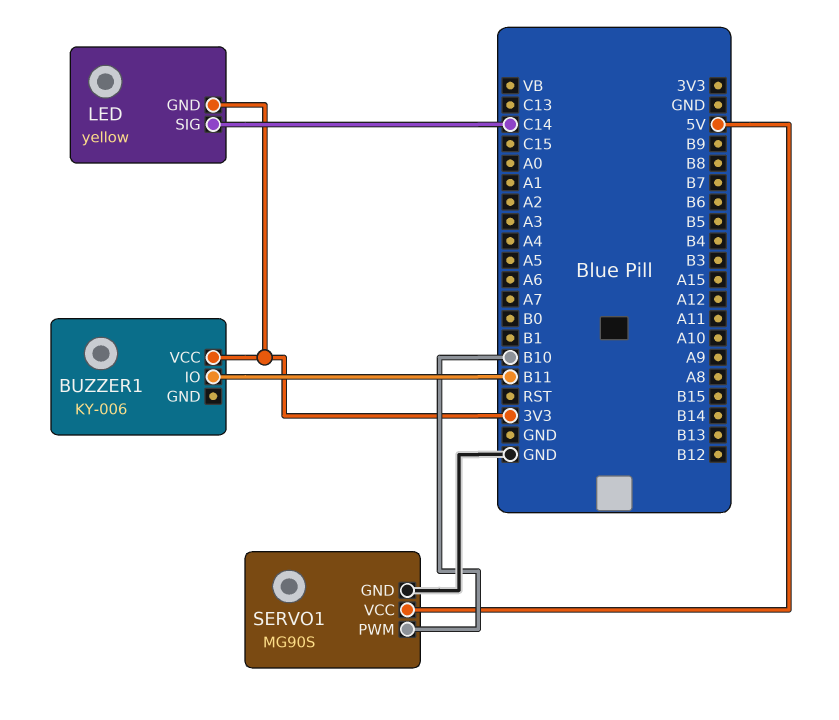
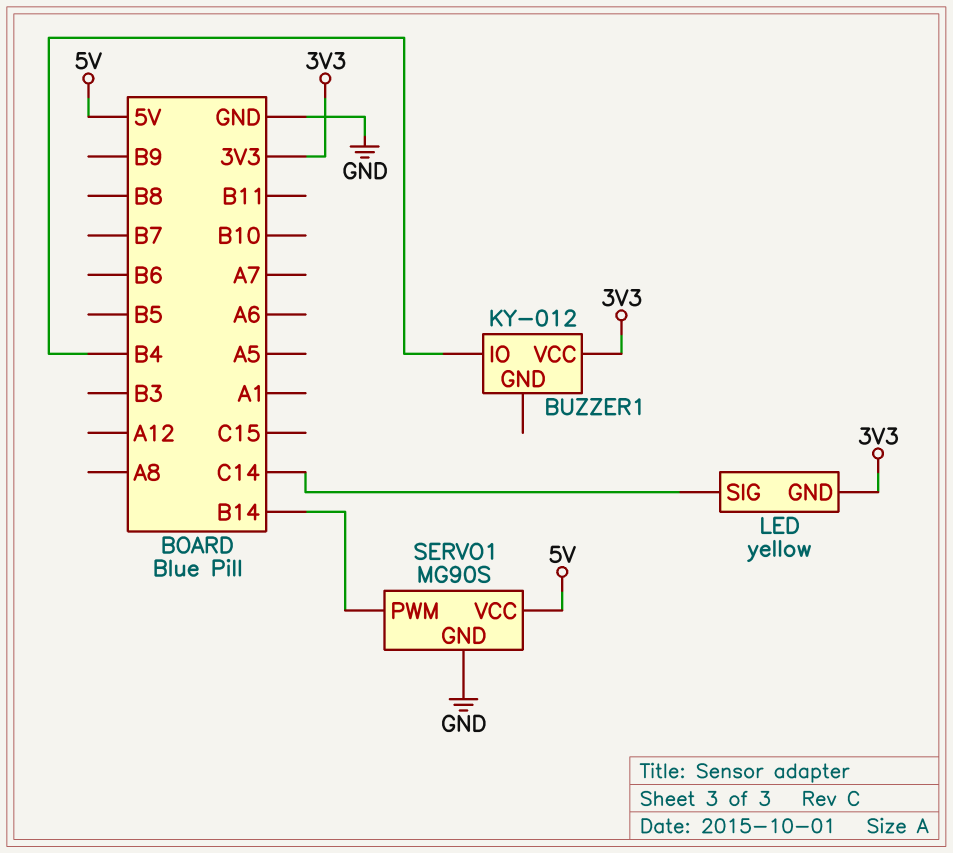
BUZZER1: KY-006 -> KY-012
BUZZER1 pin IO: B11 -> B4
SERVO1 pin PWM: B10 -> B14

